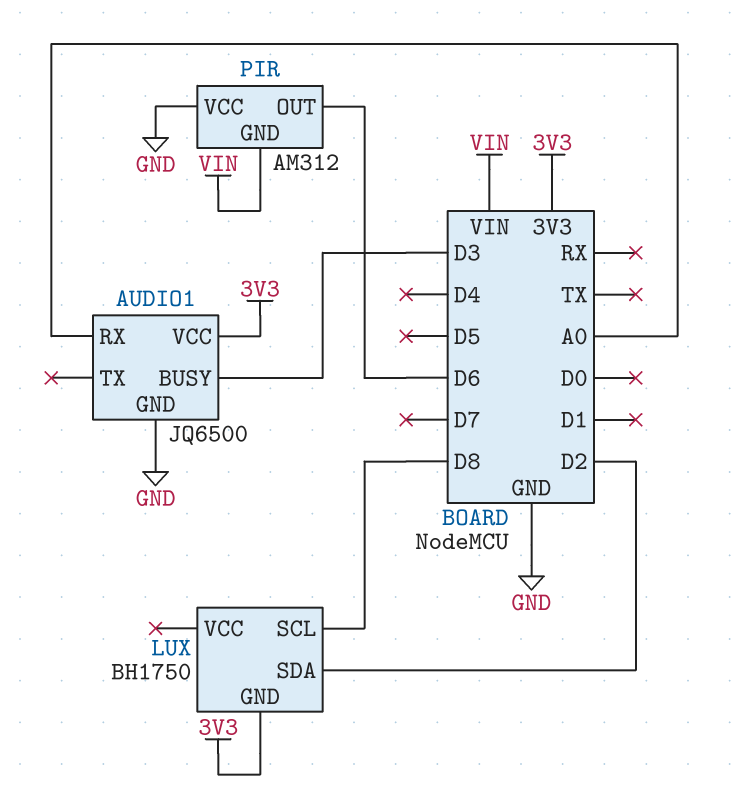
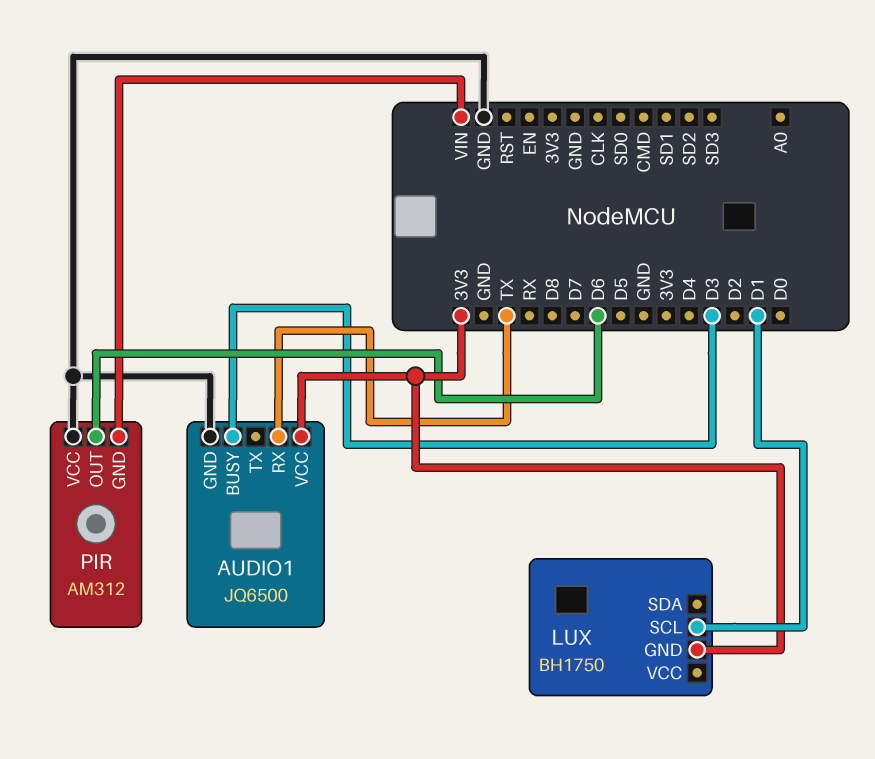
AUDIO1 pin RX: A0 -> TX
LUX pin SCL: D8 -> D1
LUX pin SDA: D2 -> none

